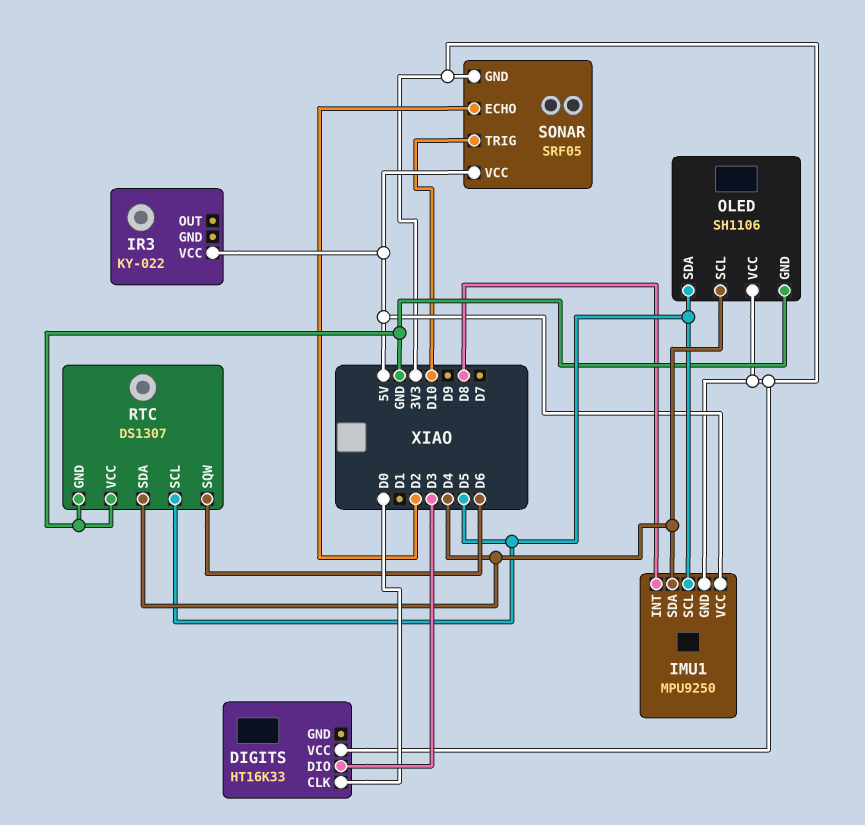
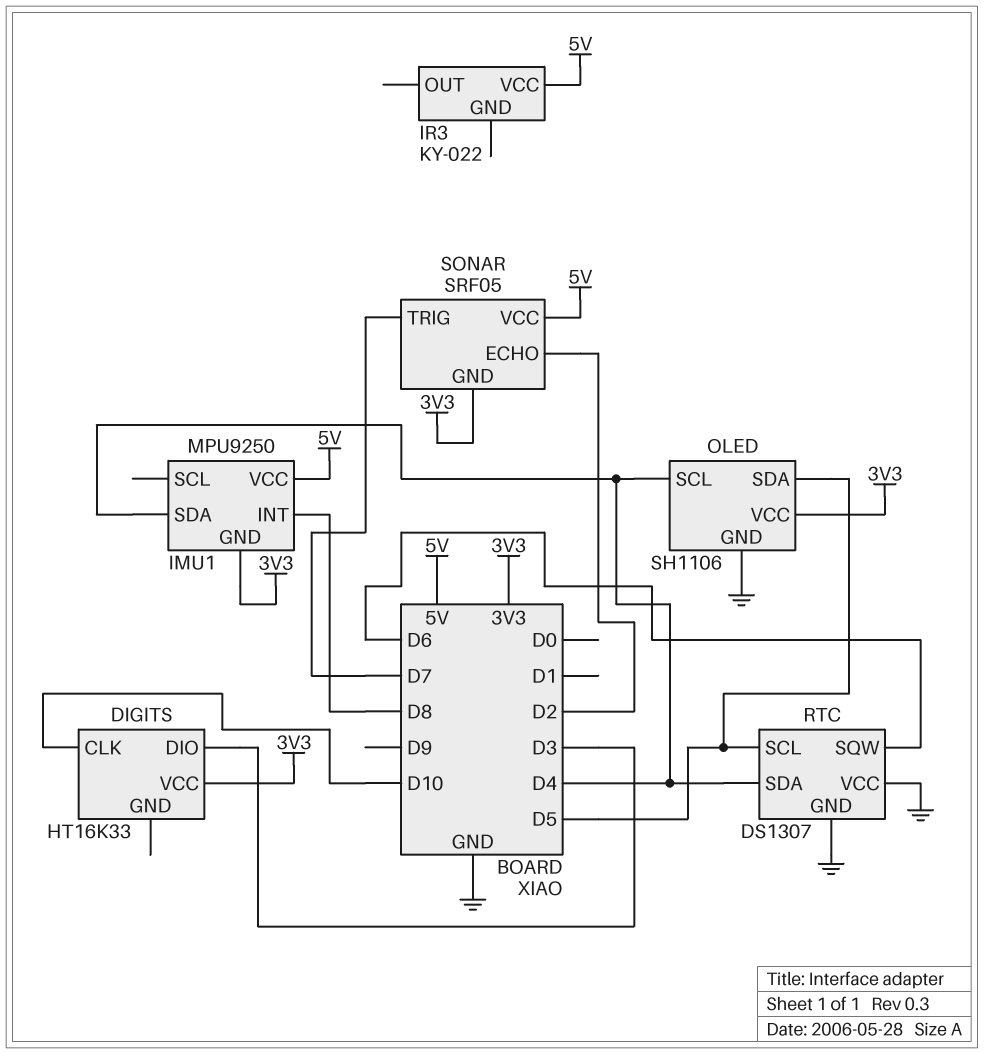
DIGITS pin CLK: D0 -> D10
IMU1 pin SCL: D5 -> none
SONAR pin TRIG: D10 -> D7

